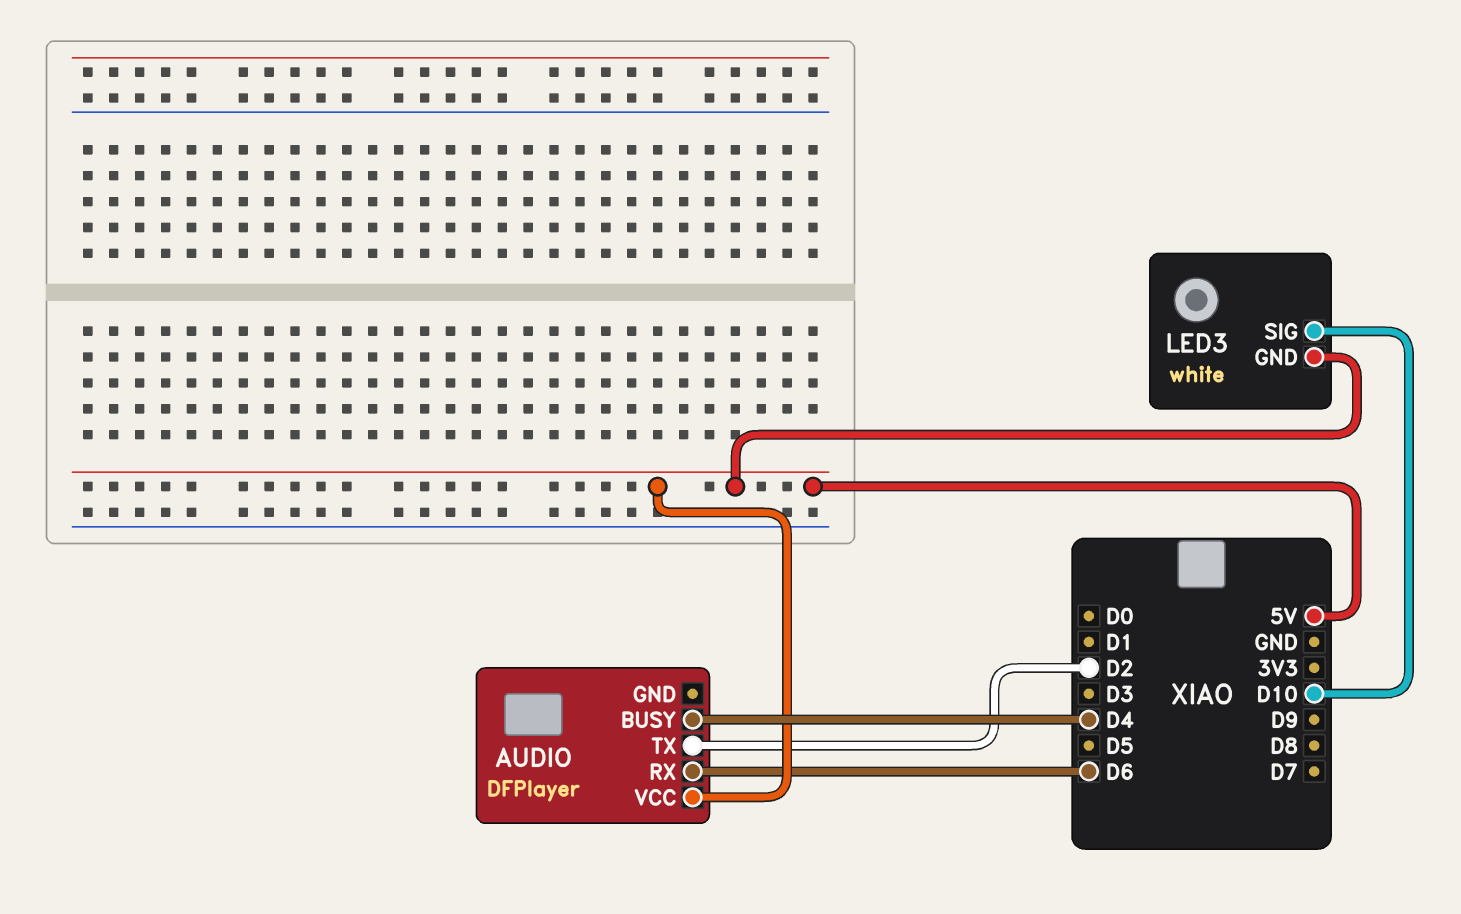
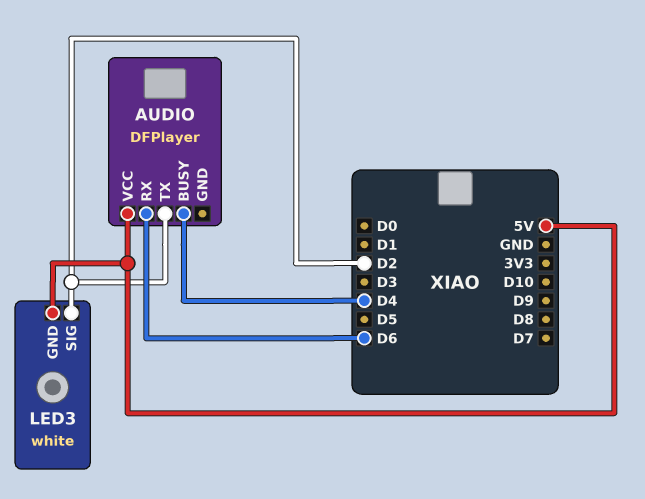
LED3 pin SIG: D10 -> D2

